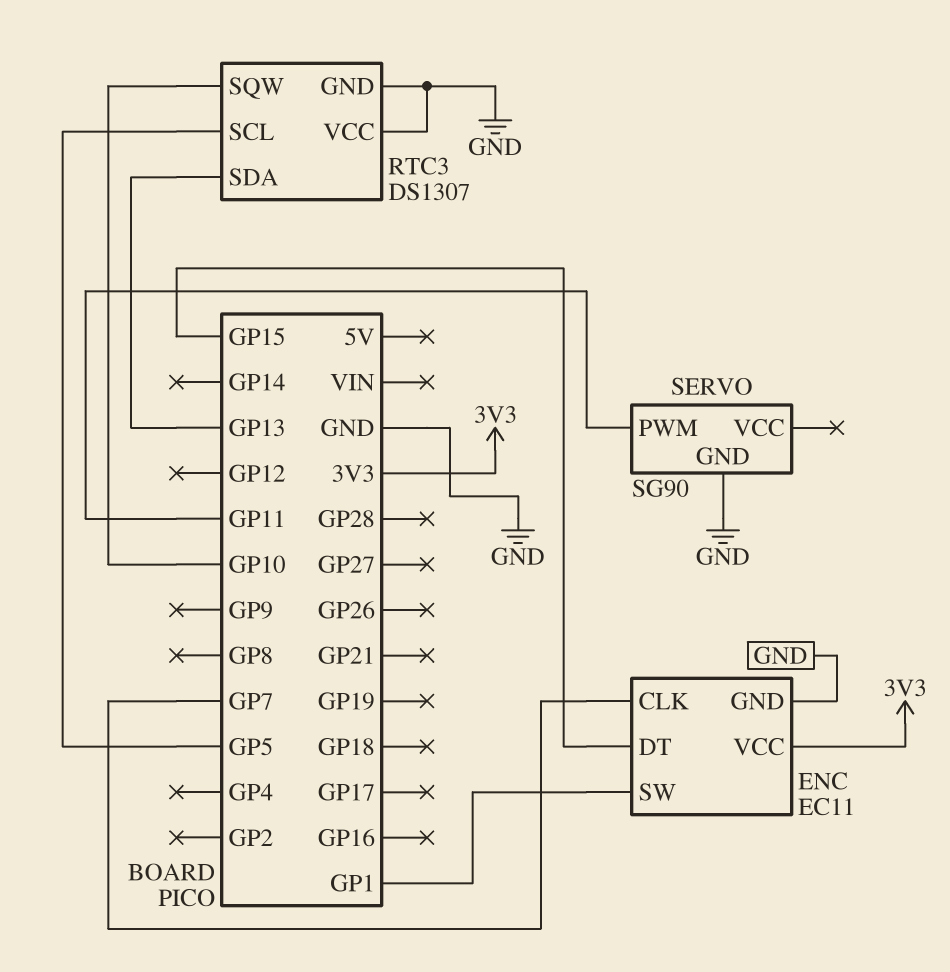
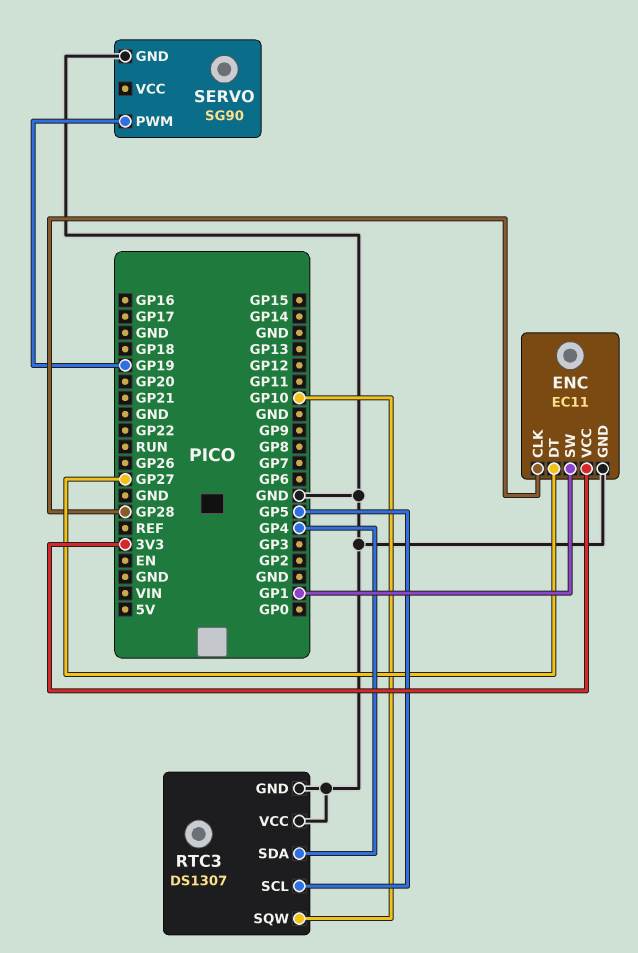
ENC pin CLK: GP7 -> GP28
ENC pin DT: GP15 -> GP27
RTC3 pin SDA: GP13 -> GP4
SERVO pin PWM: GP11 -> GP19

